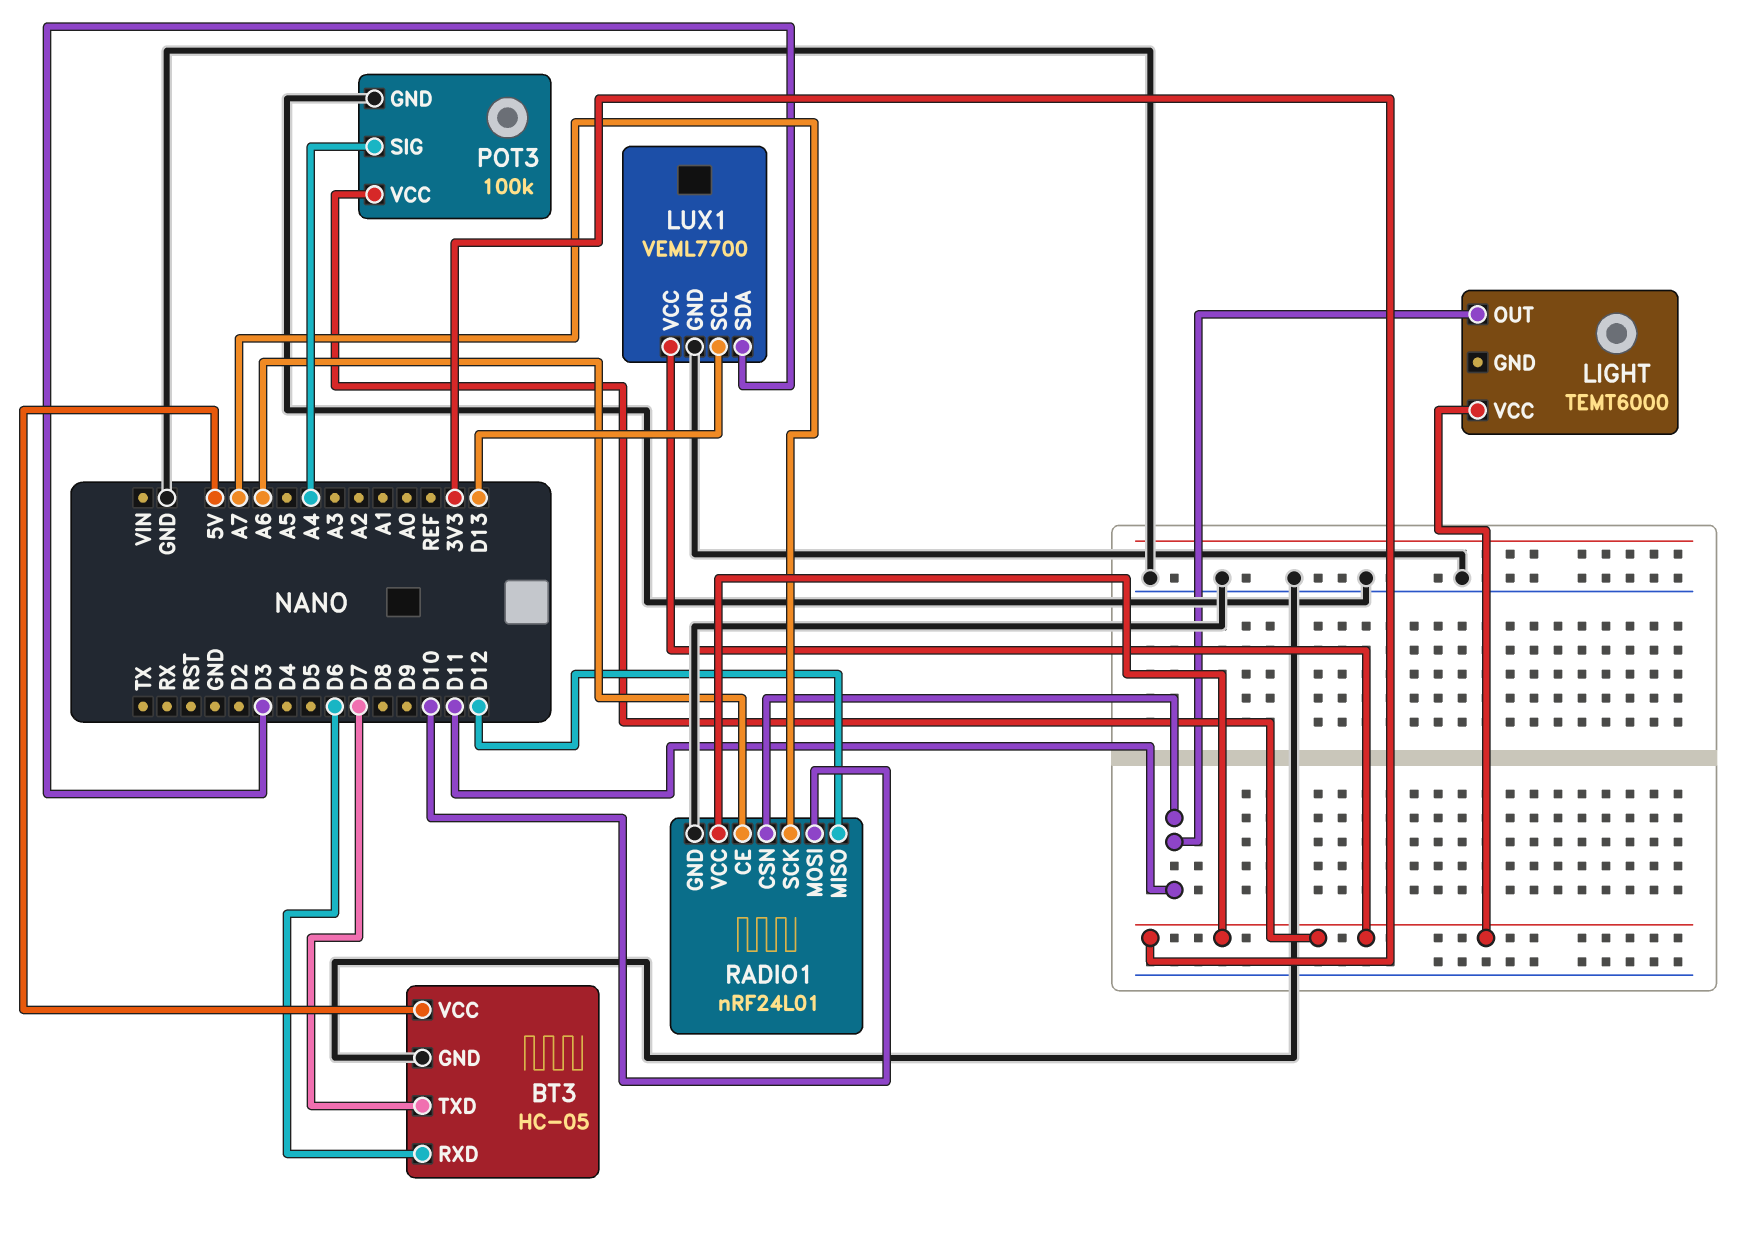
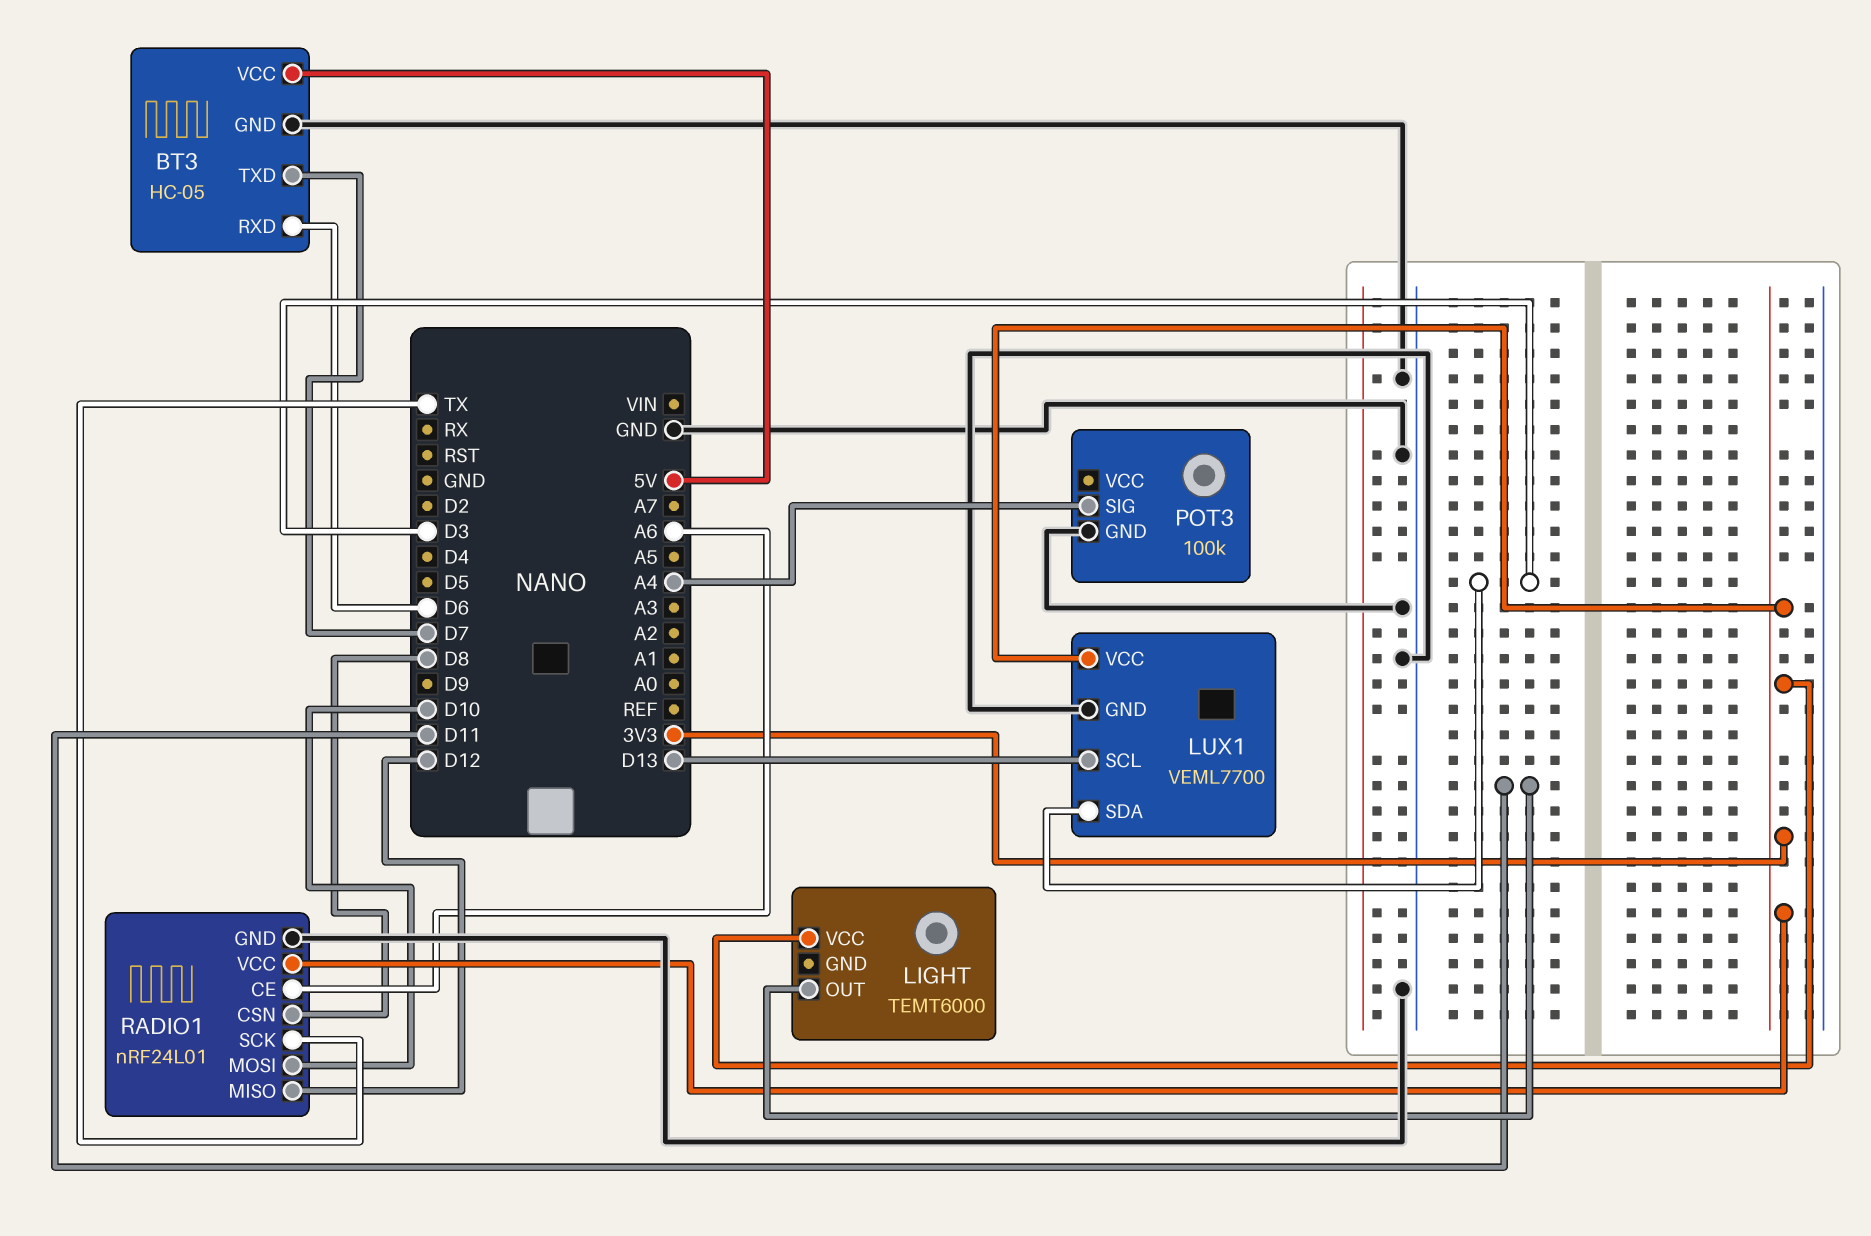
POT3 pin VCC: 3V3 -> none
RADIO1 pin CSN: D11 -> D8
RADIO1 pin SCK: A7 -> TX

